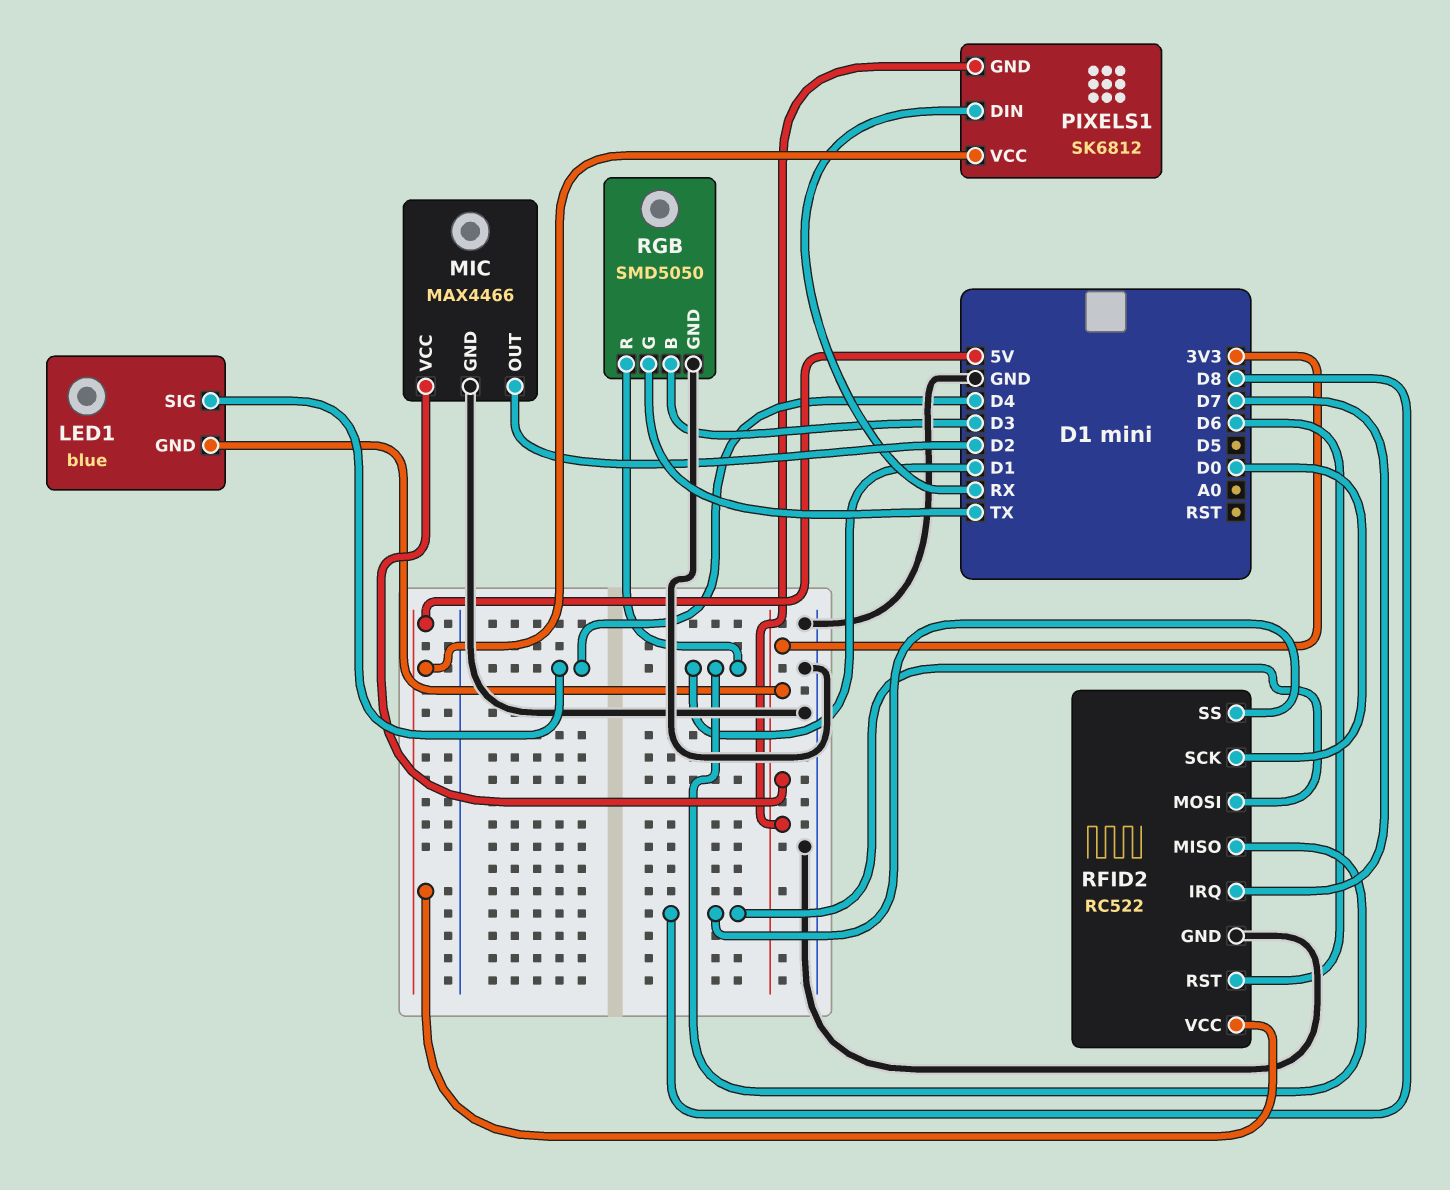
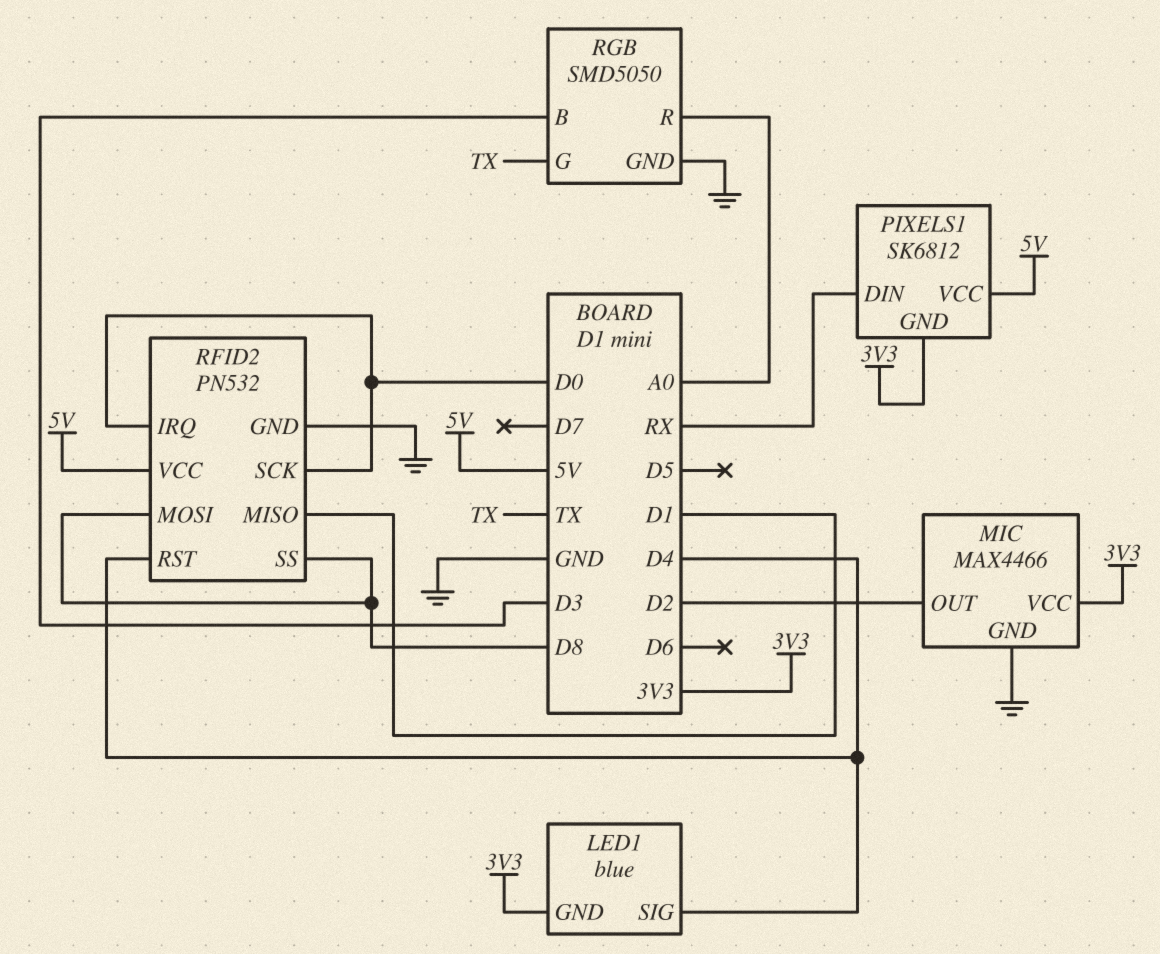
RFID2: RC522 -> PN532
RFID2 pin IRQ: D7 -> D0
RFID2 pin RST: D6 -> D4
RGB pin R: D1 -> A0

